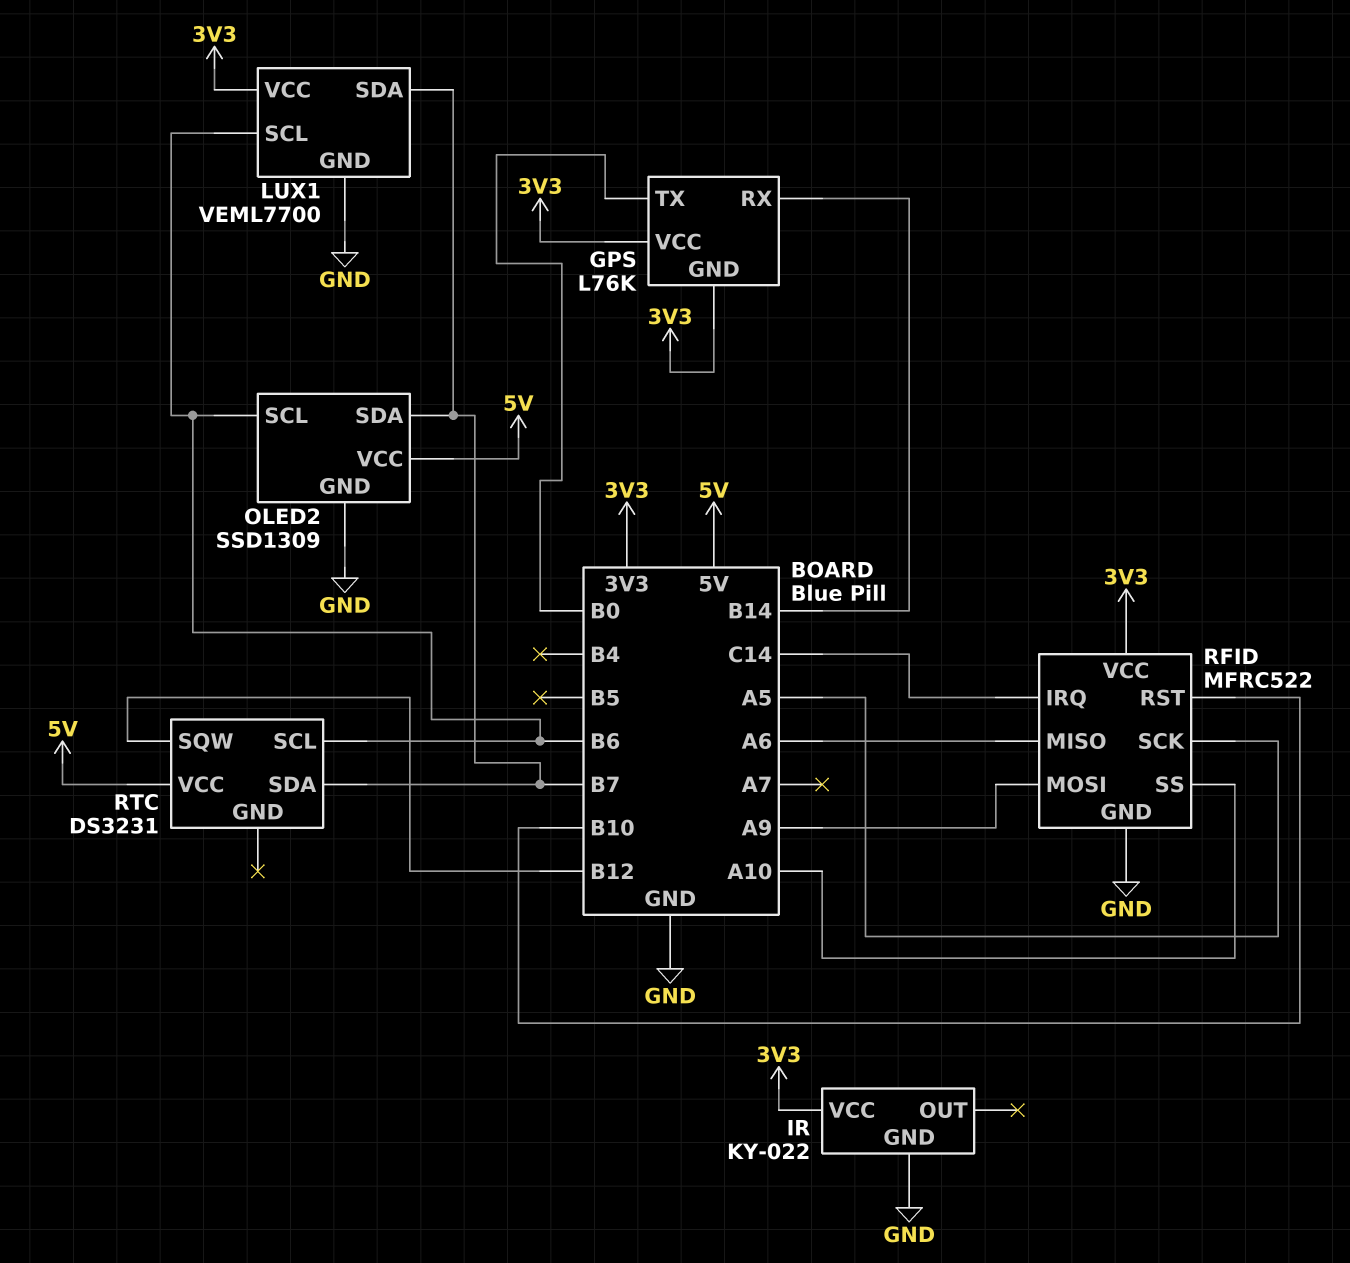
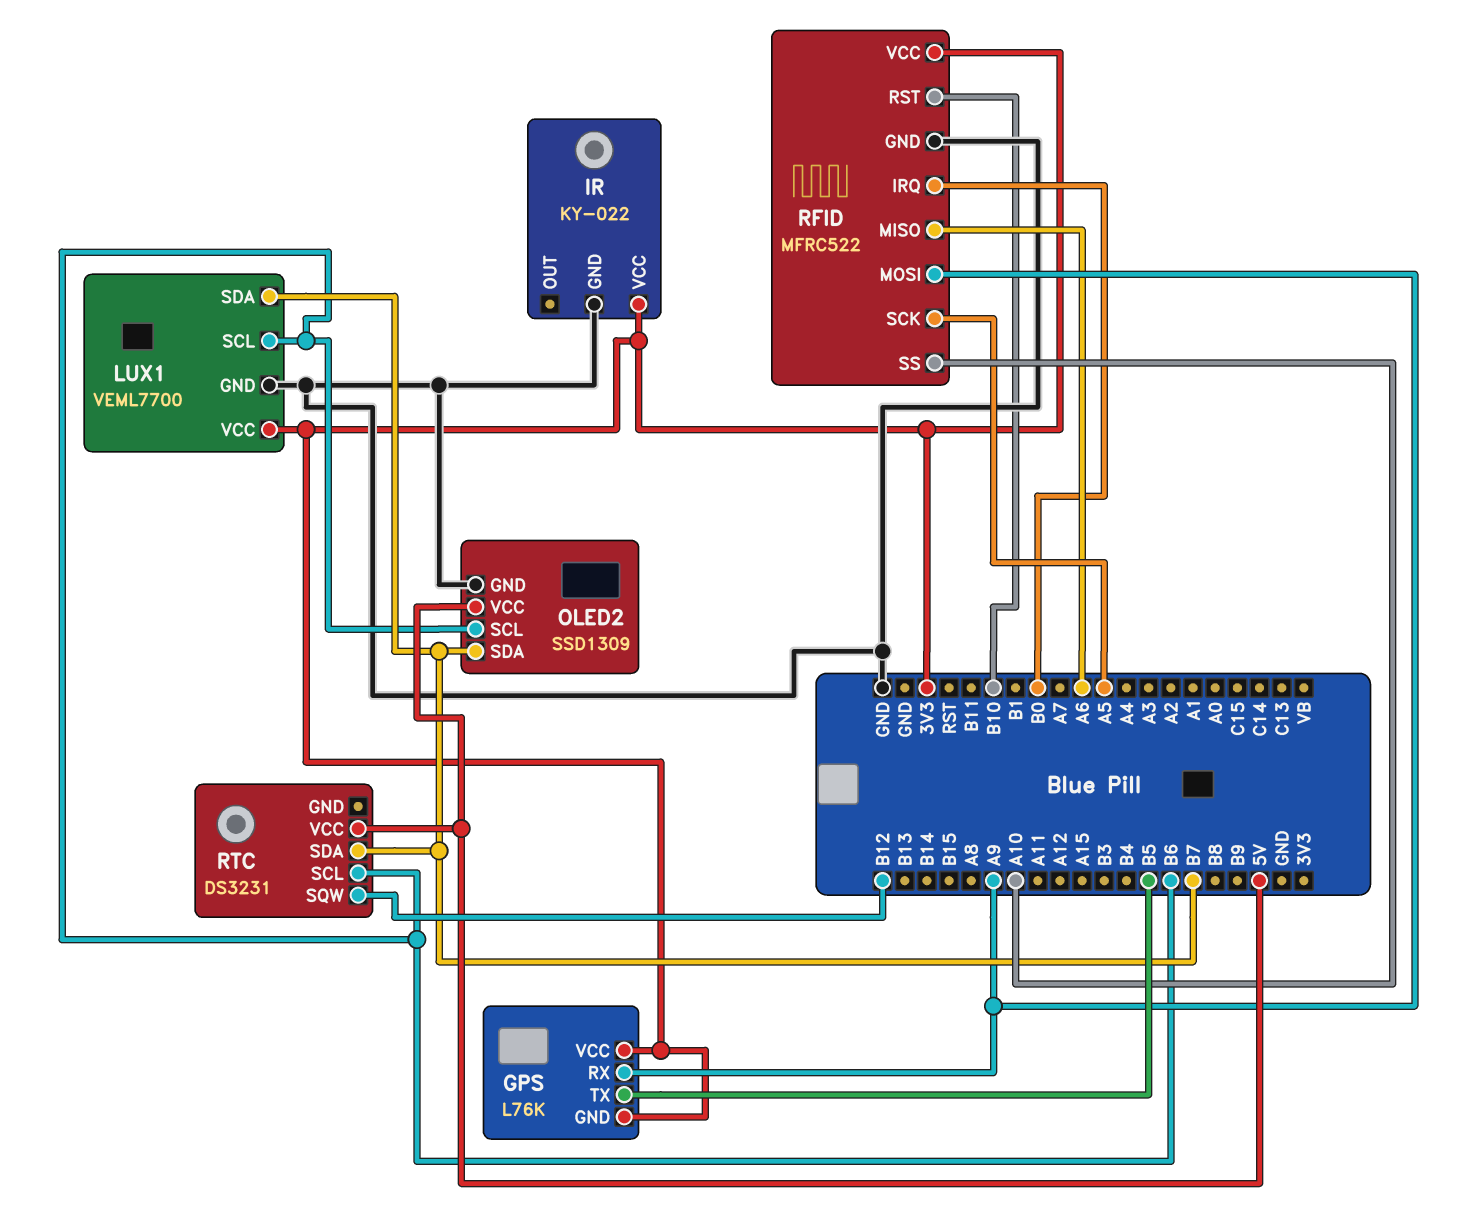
GPS pin RX: B14 -> A9
GPS pin TX: B0 -> B5
RFID pin IRQ: C14 -> B0

